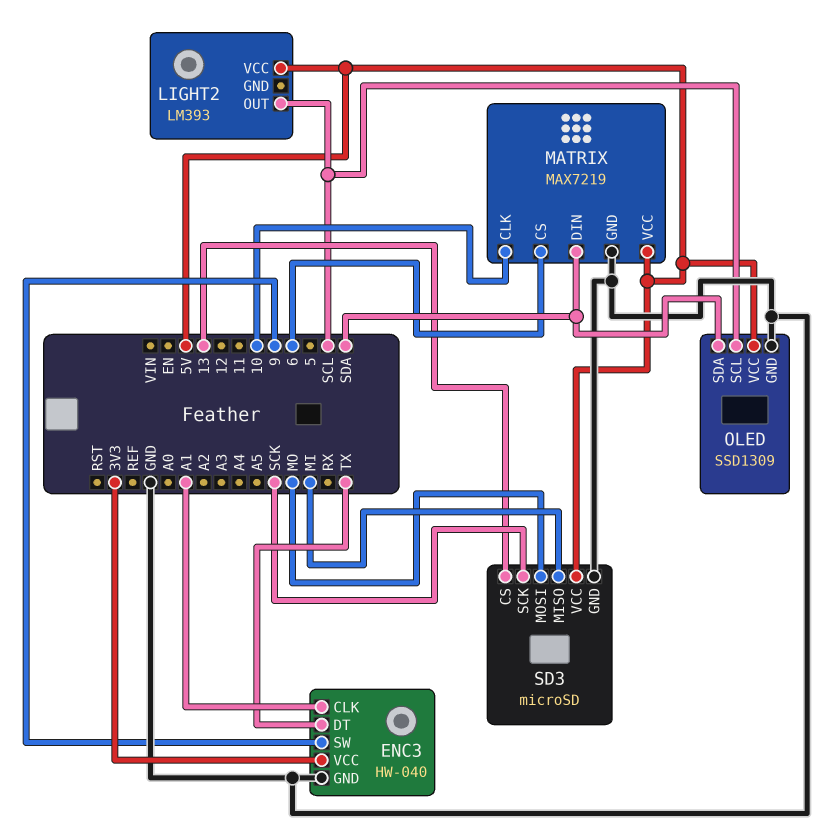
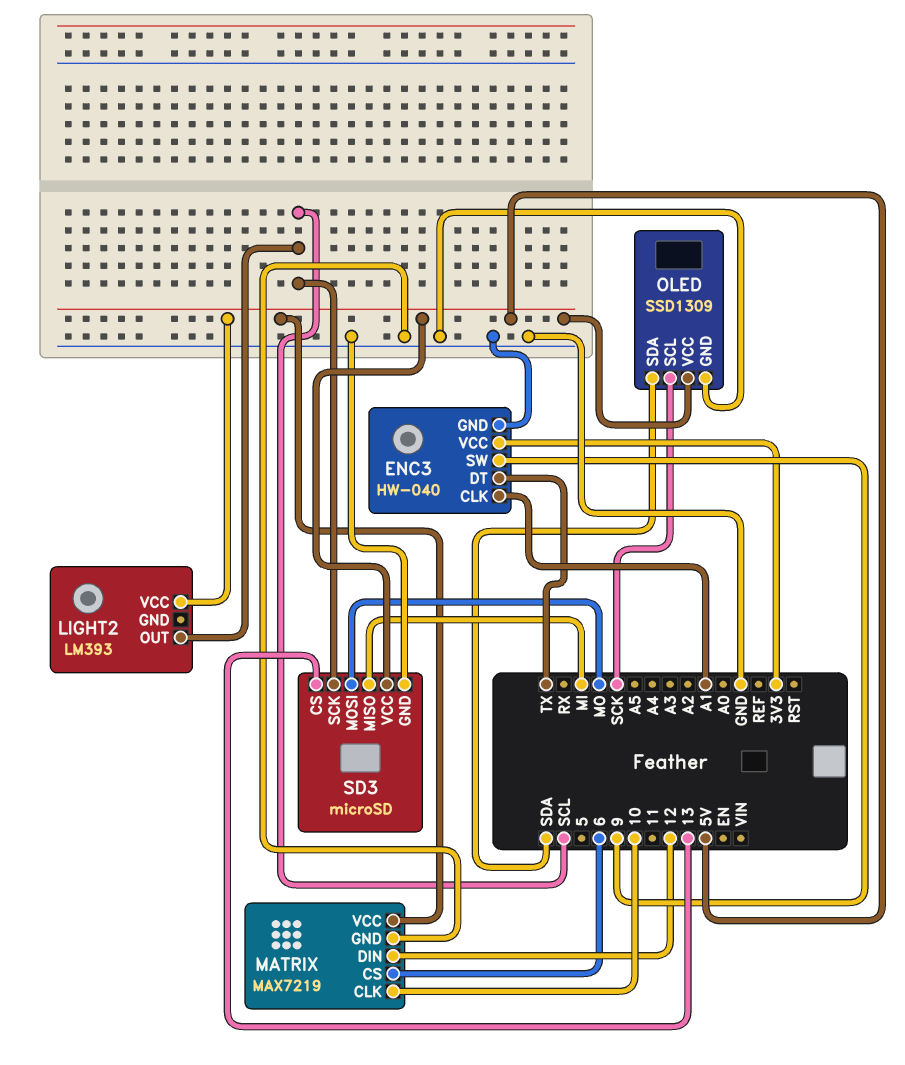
MATRIX pin DIN: SDA -> 12
OLED pin SCL: SCL -> SCK
SD3 pin SCK: SCK -> SCL

